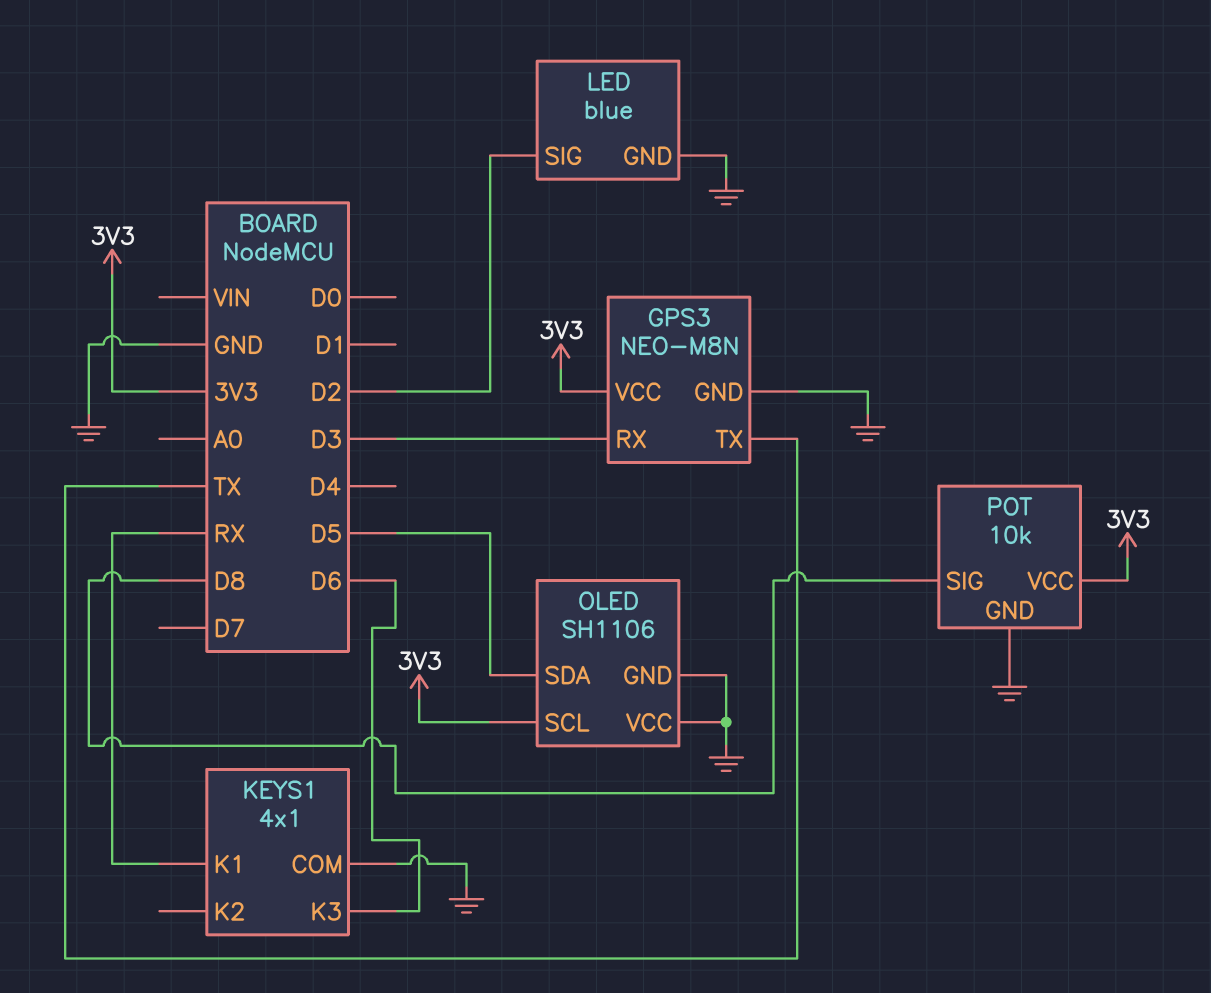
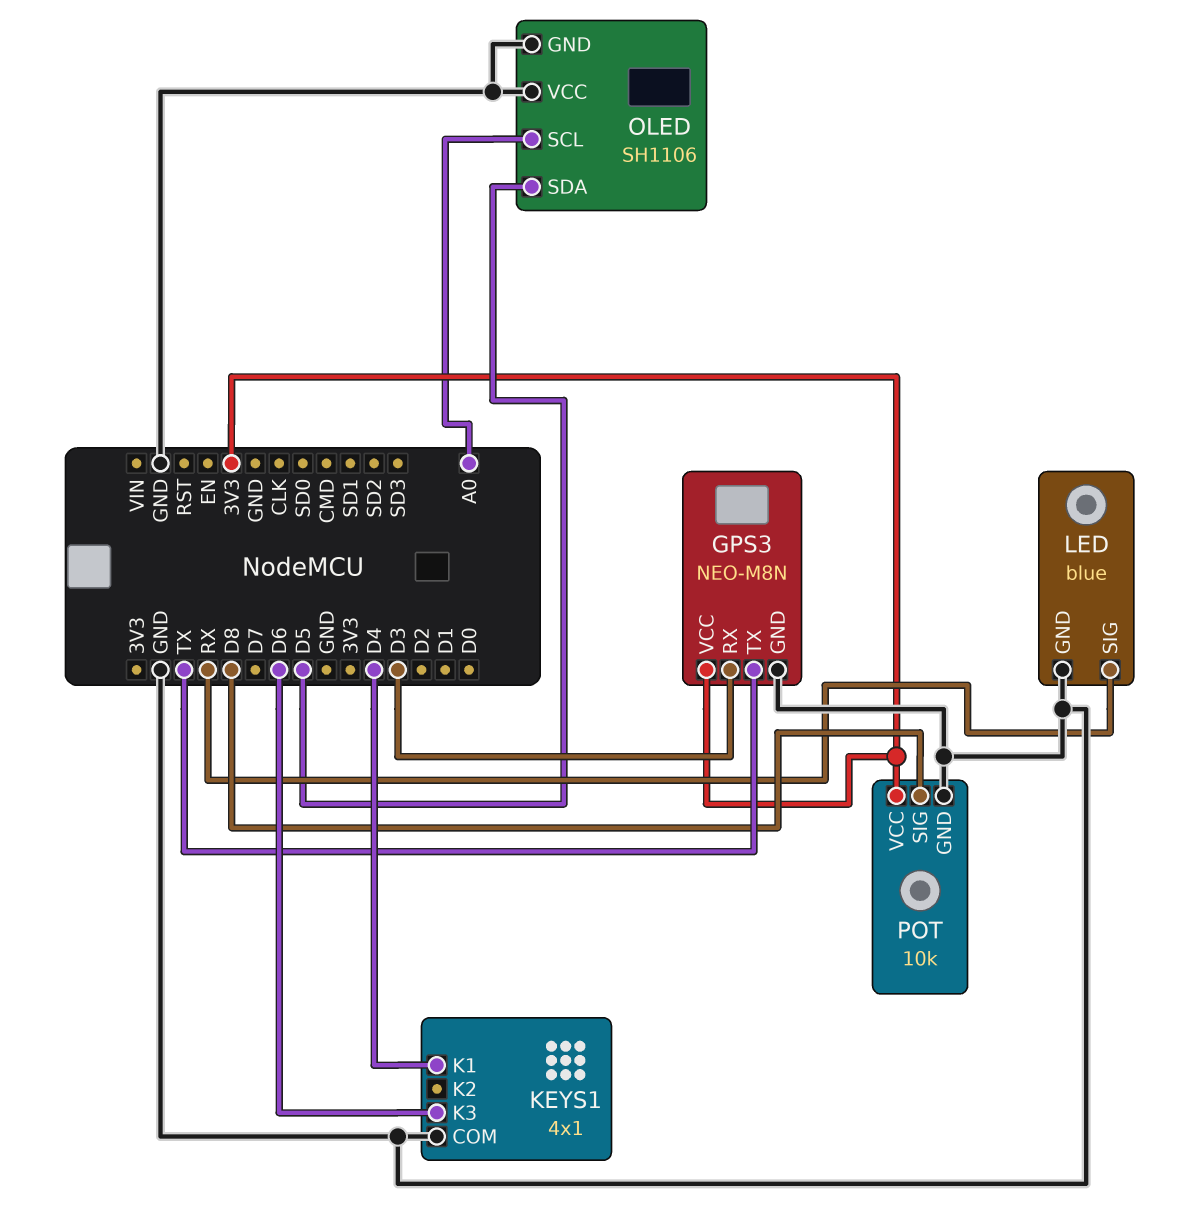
KEYS1 pin K1: RX -> D4
LED pin SIG: D2 -> RX
OLED pin SCL: 3V3 -> A0

